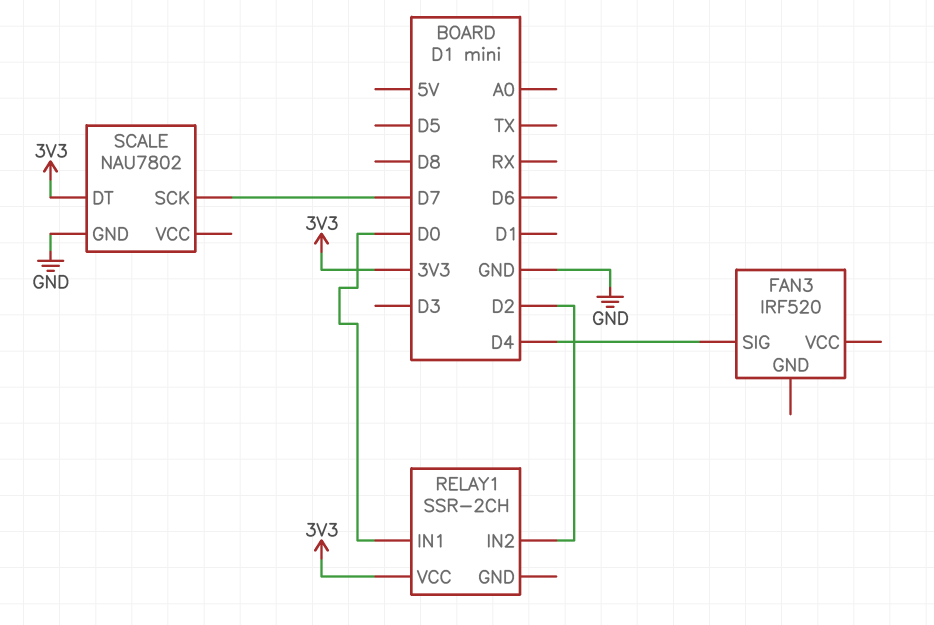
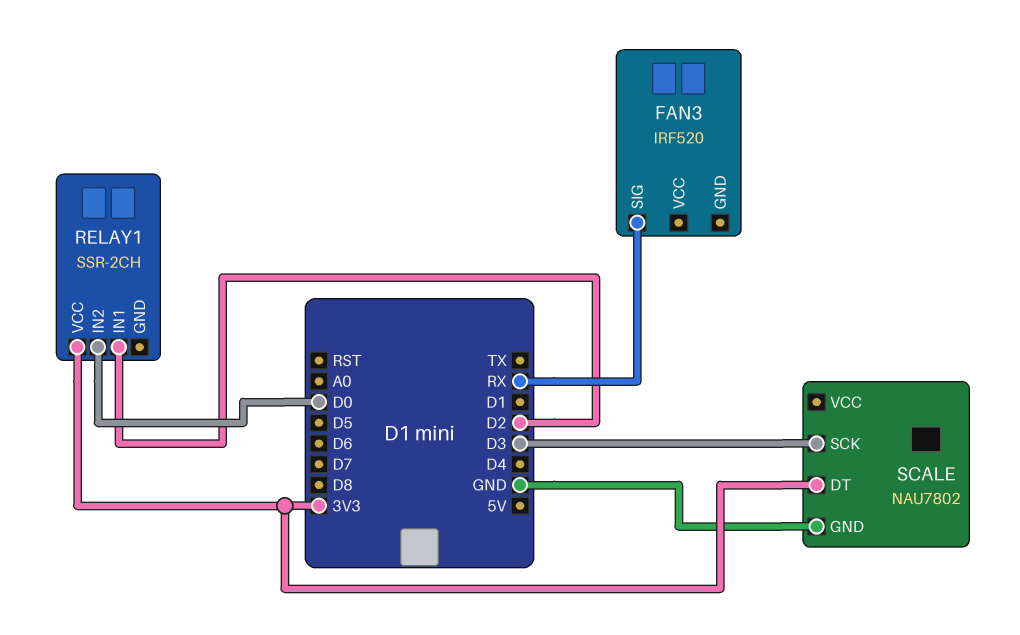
FAN3 pin SIG: D4 -> RX
RELAY1 pin IN1: D0 -> D2
RELAY1 pin IN2: D2 -> D0
SCALE pin SCK: D7 -> D3

